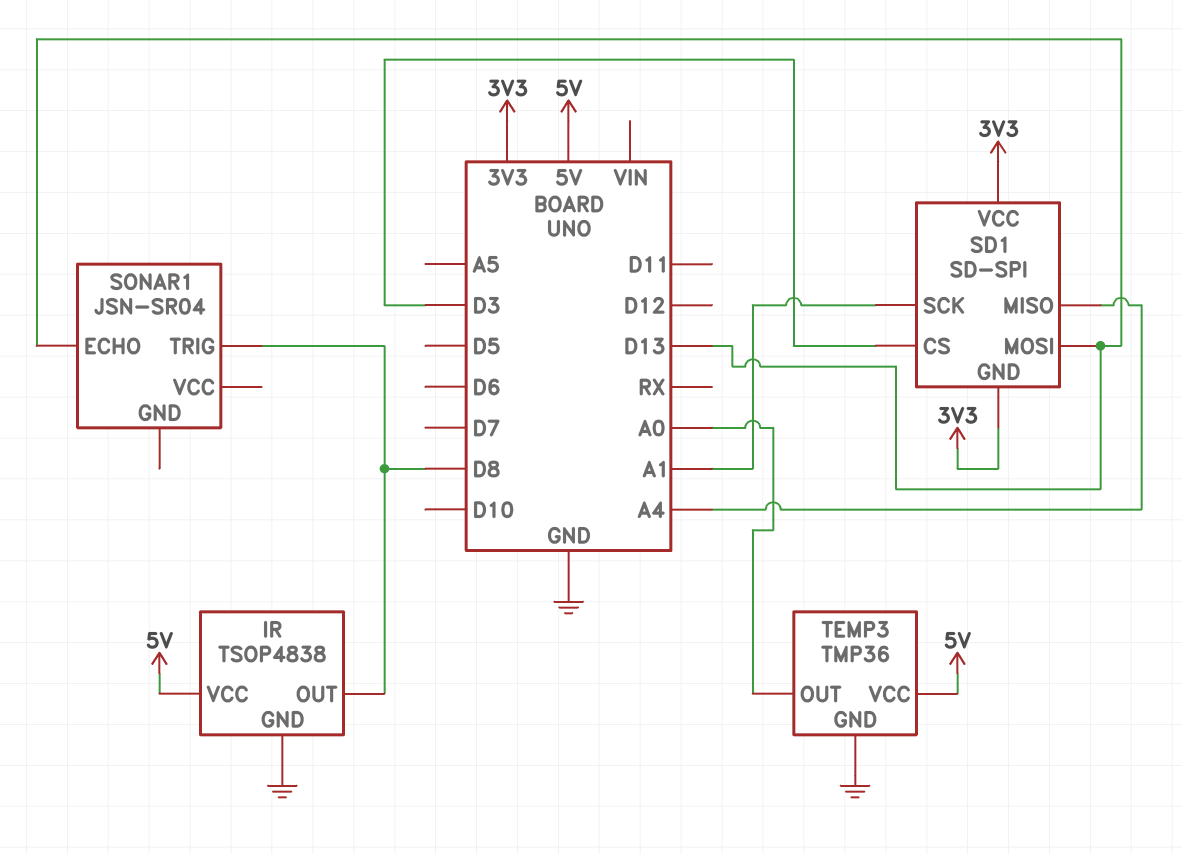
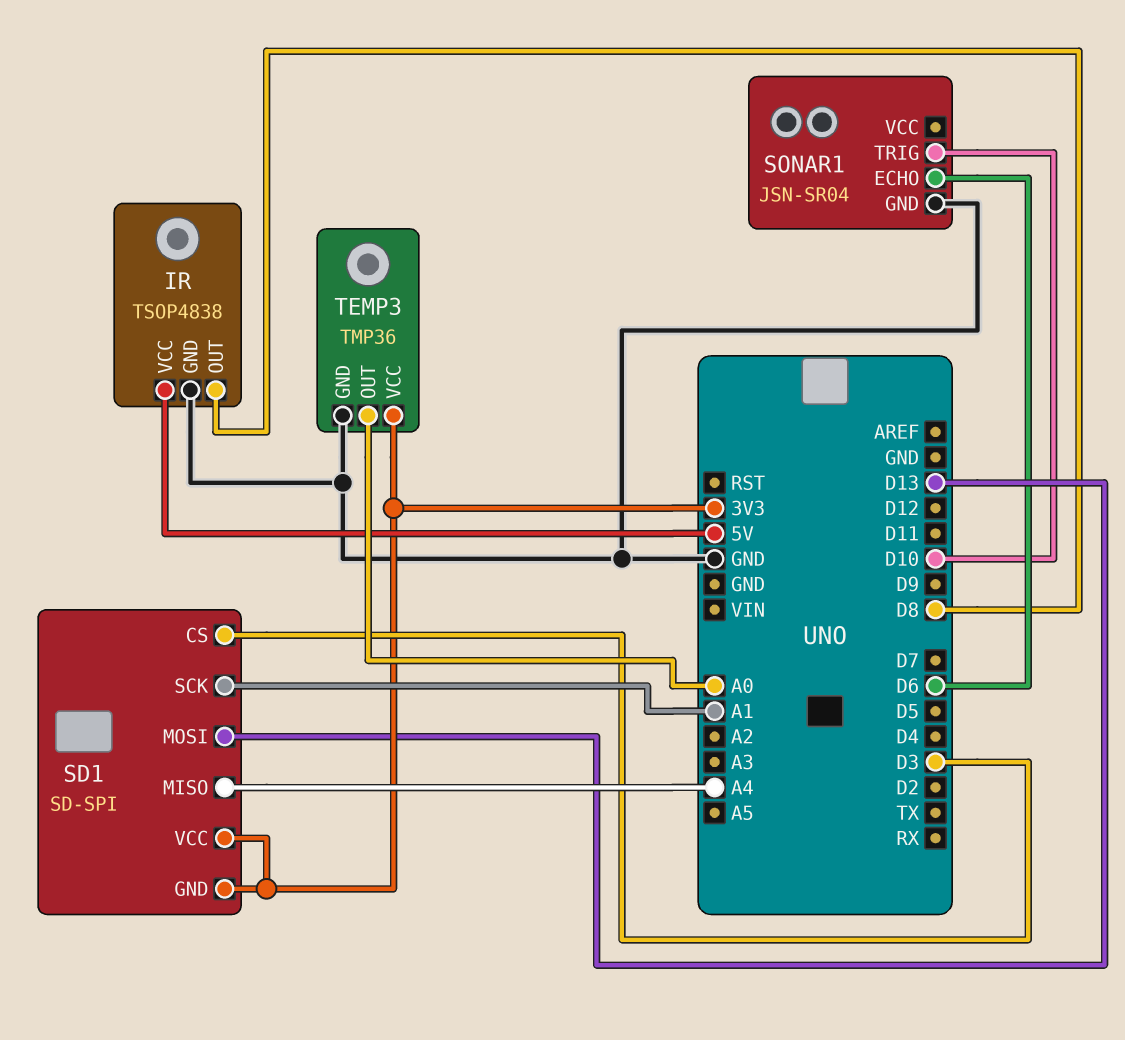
SONAR1 pin ECHO: D13 -> D6
SONAR1 pin GND: none -> GND
SONAR1 pin TRIG: D8 -> D10
TEMP3 pin VCC: 5V -> 3V3

